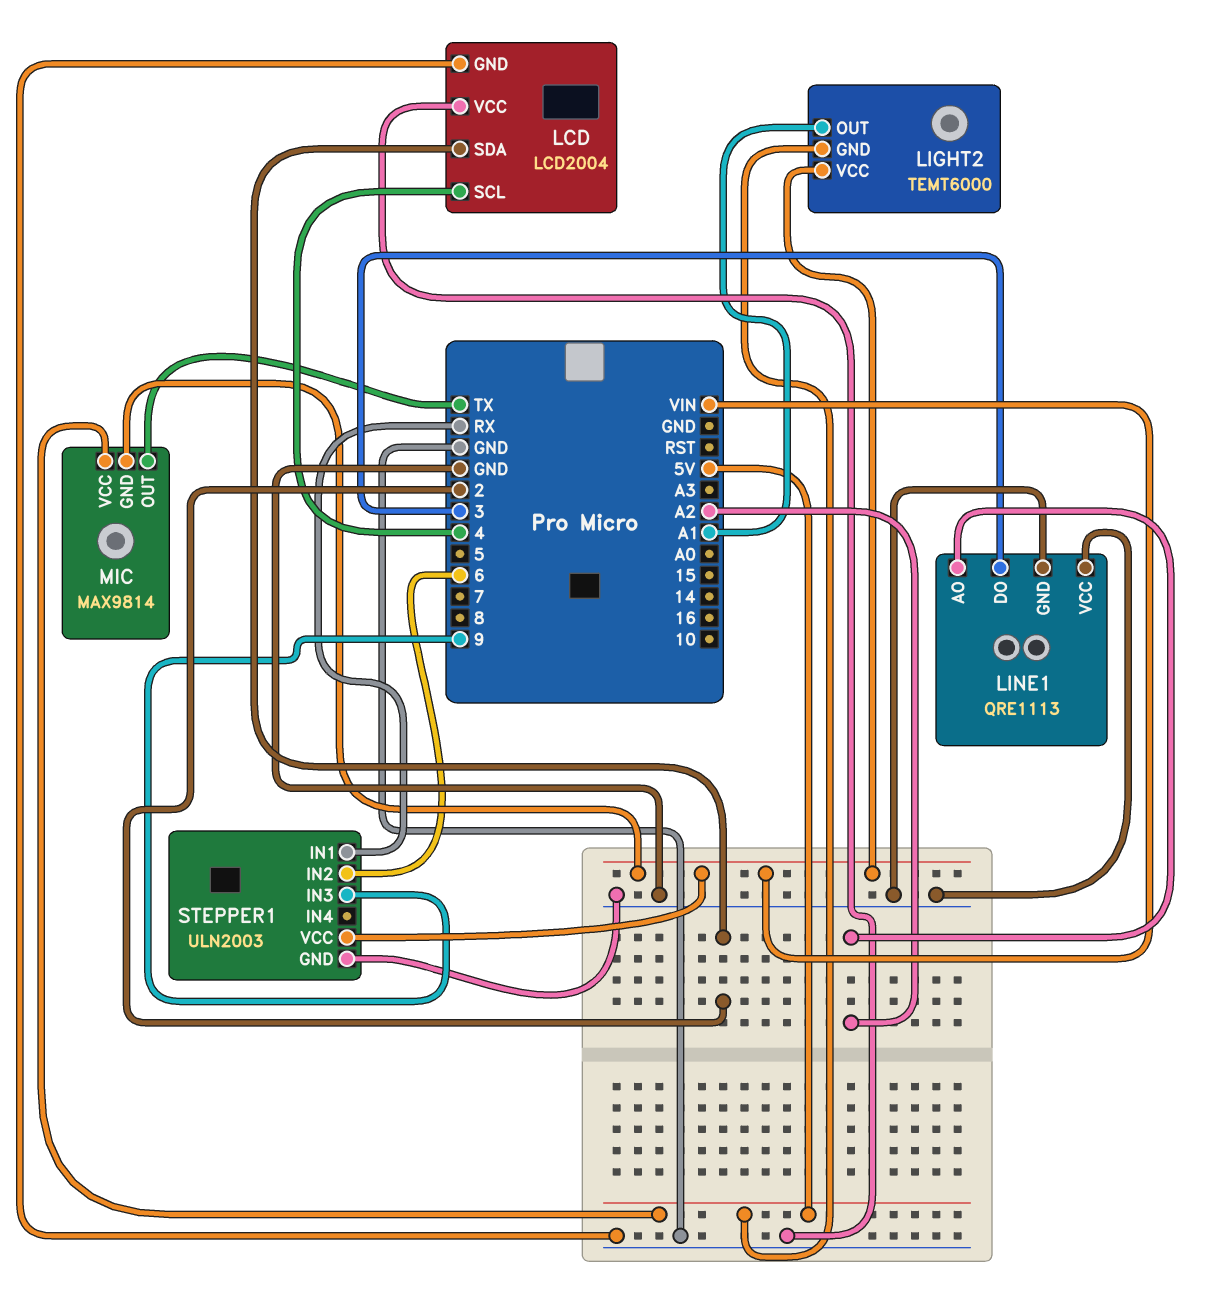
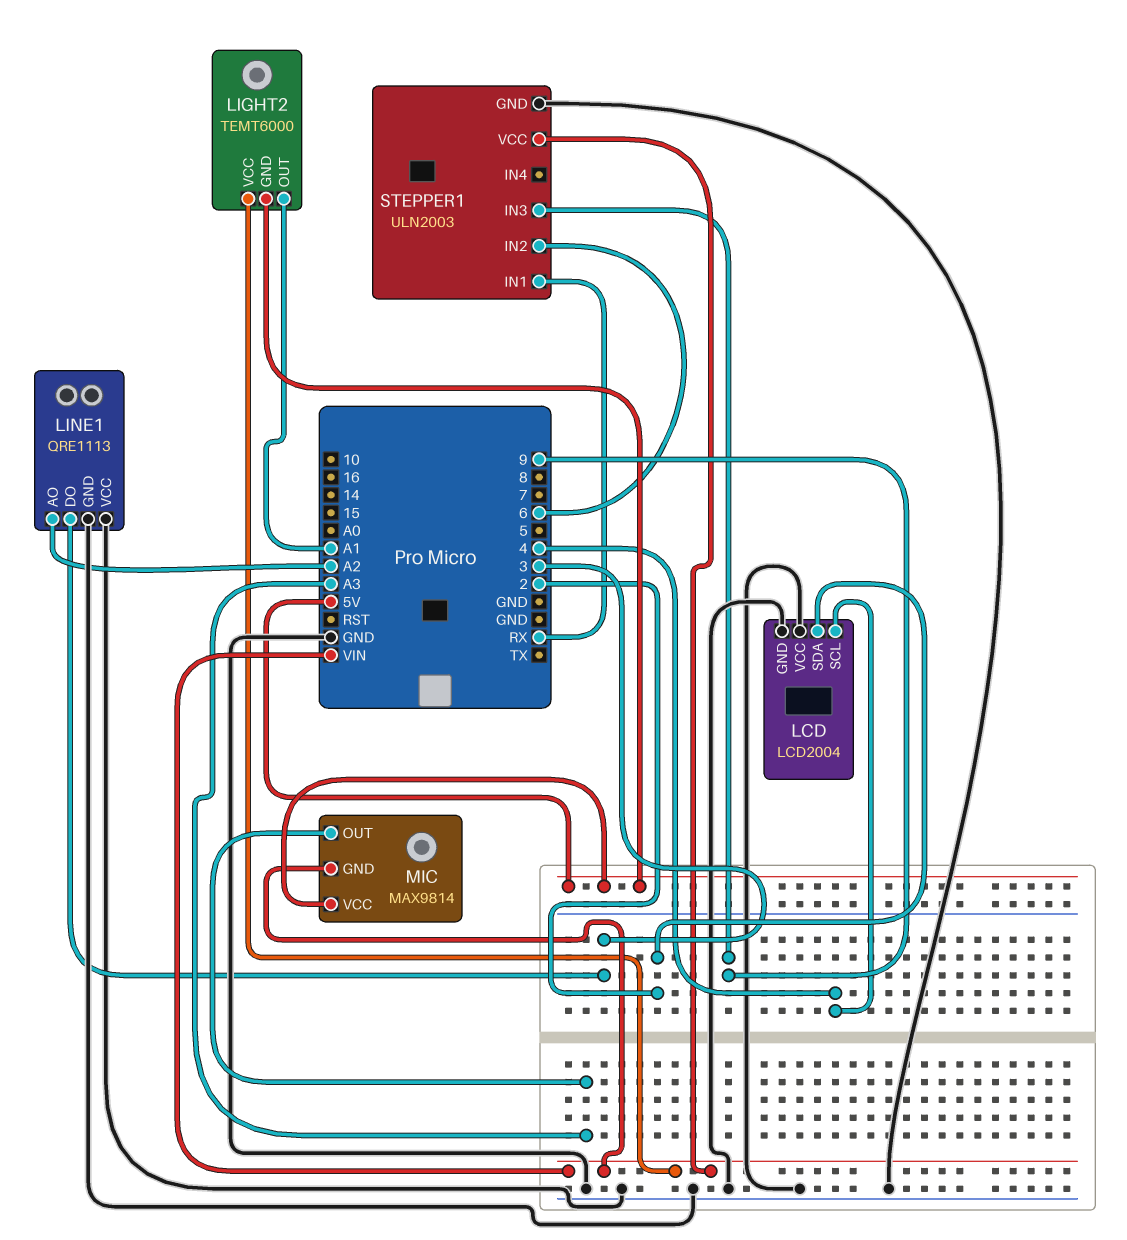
MIC pin OUT: TX -> A3

